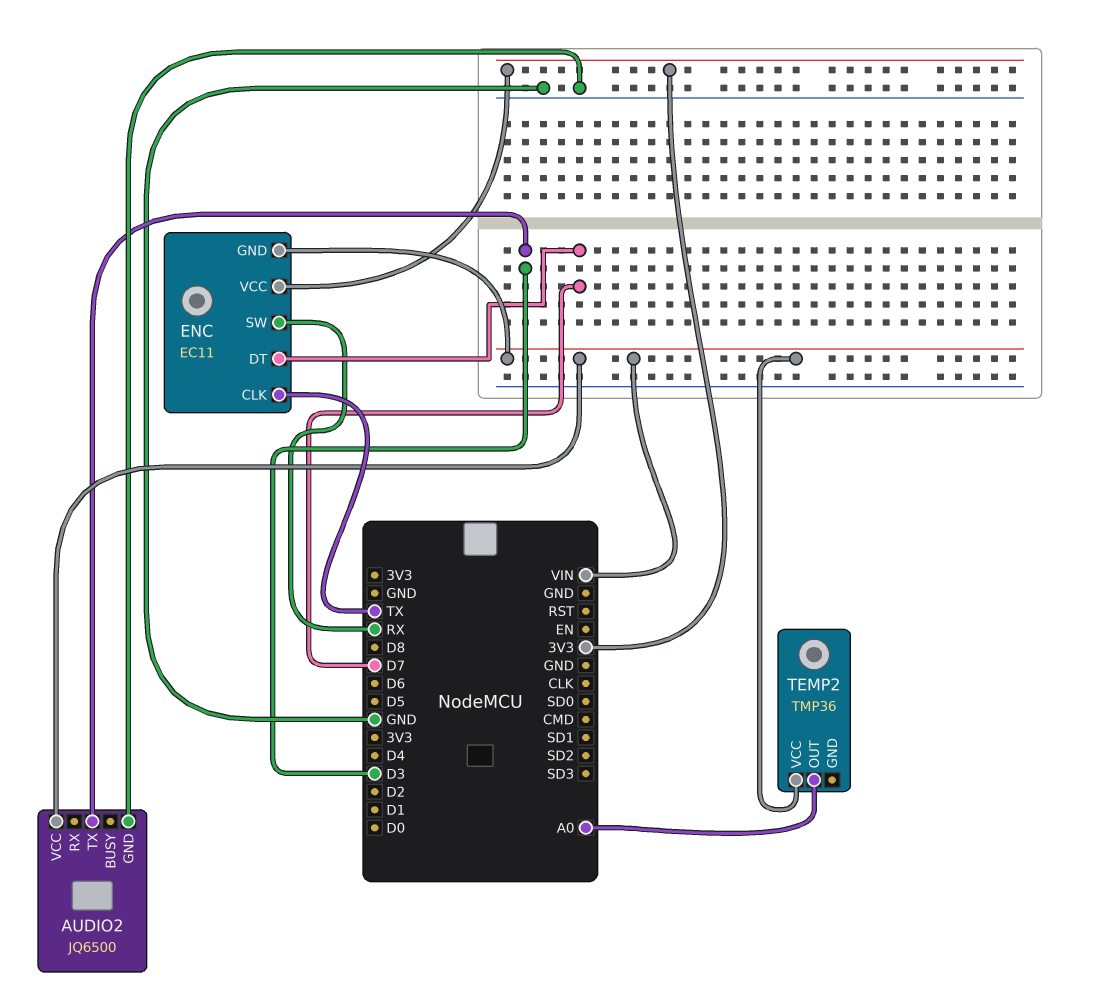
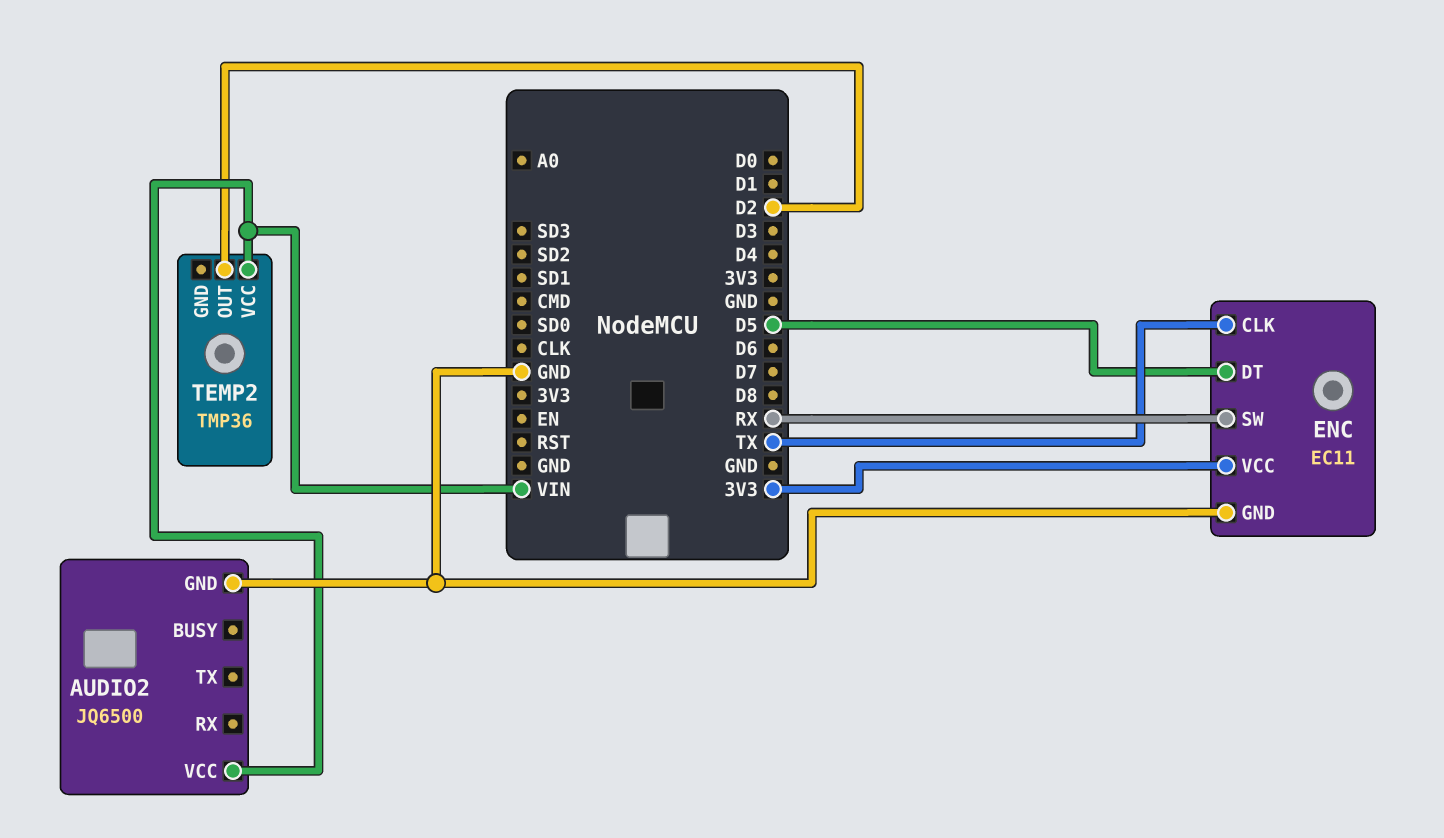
AUDIO2 pin TX: D3 -> none
ENC pin DT: D7 -> D5
ENC pin GND: VIN -> GND
TEMP2 pin OUT: A0 -> D2

